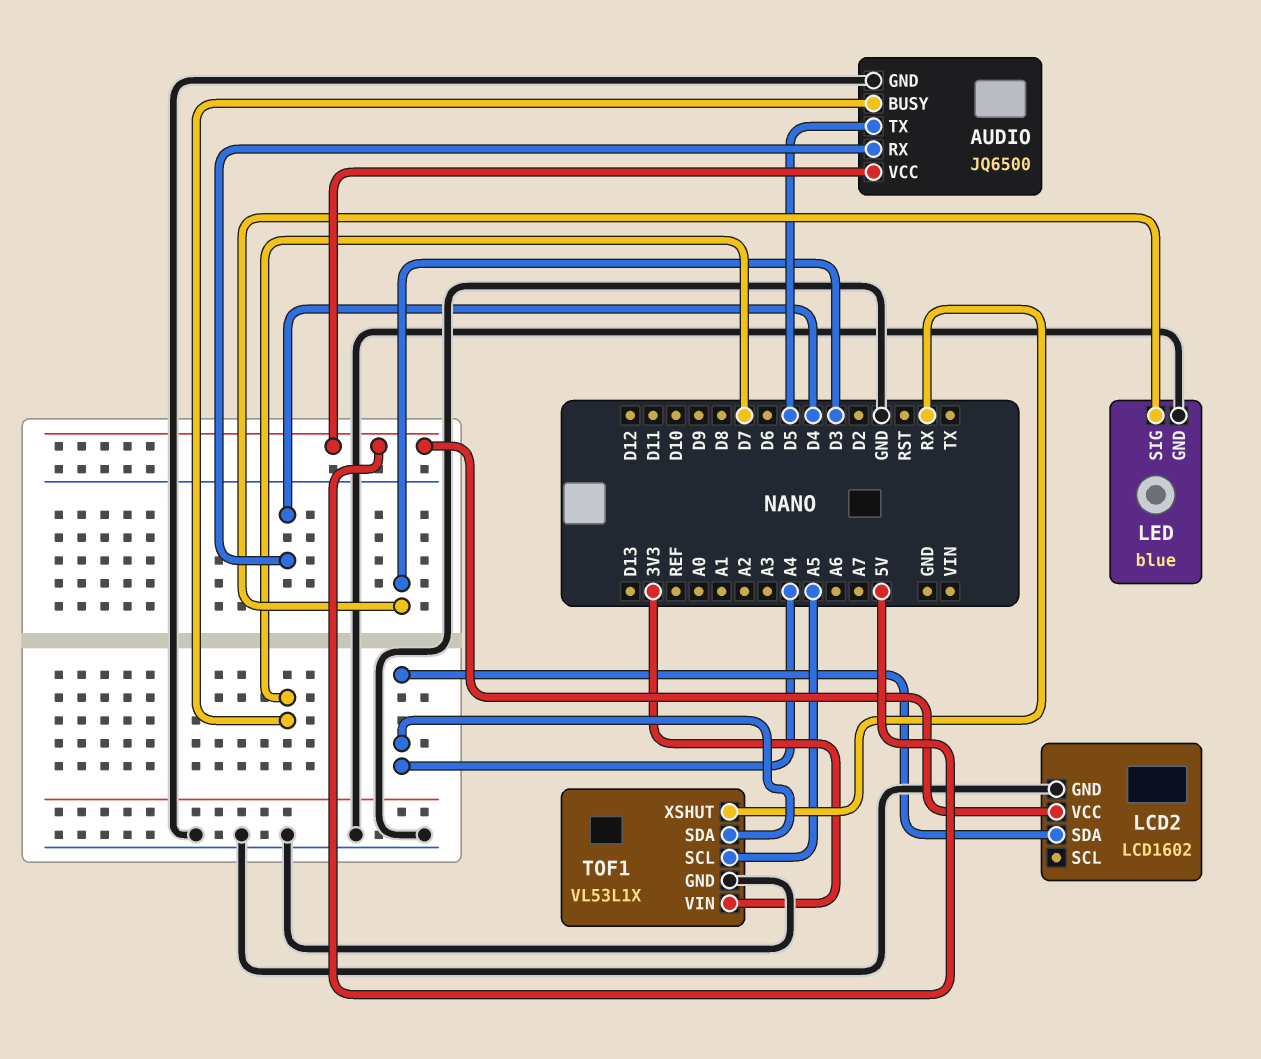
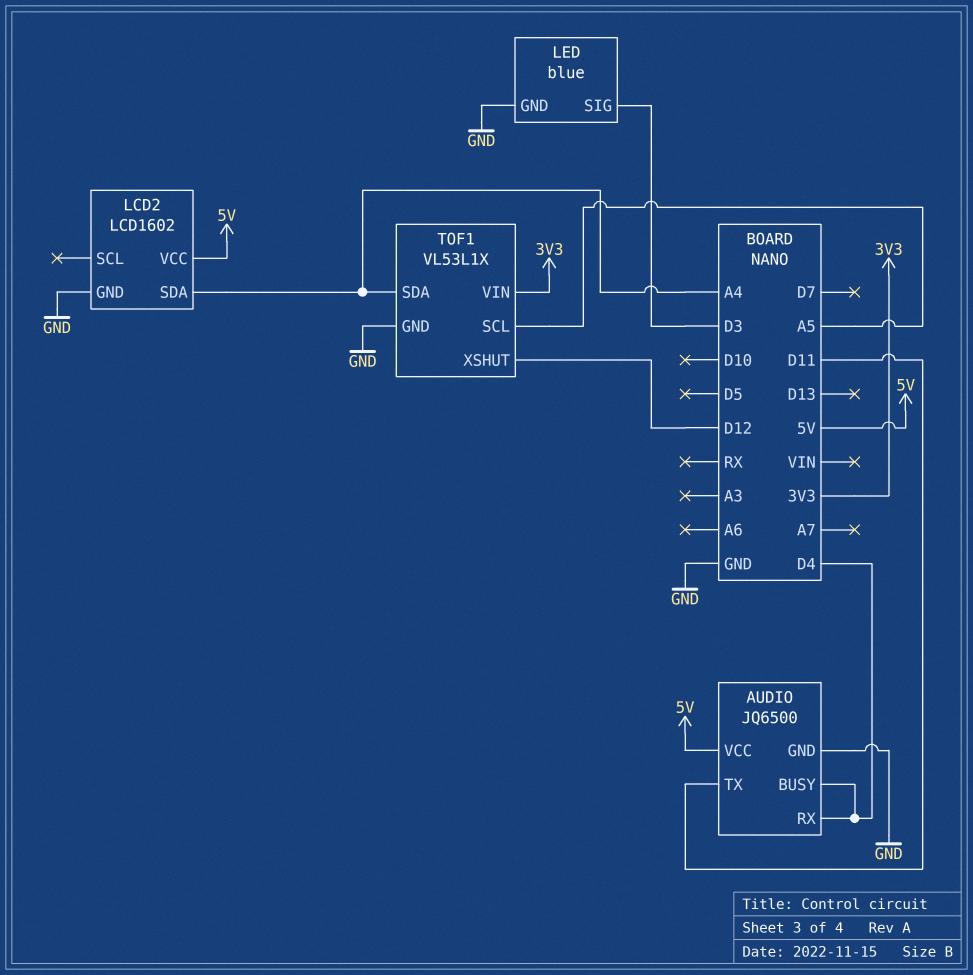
AUDIO pin BUSY: D7 -> D4
AUDIO pin TX: D5 -> D11
TOF1 pin XSHUT: RX -> D12

